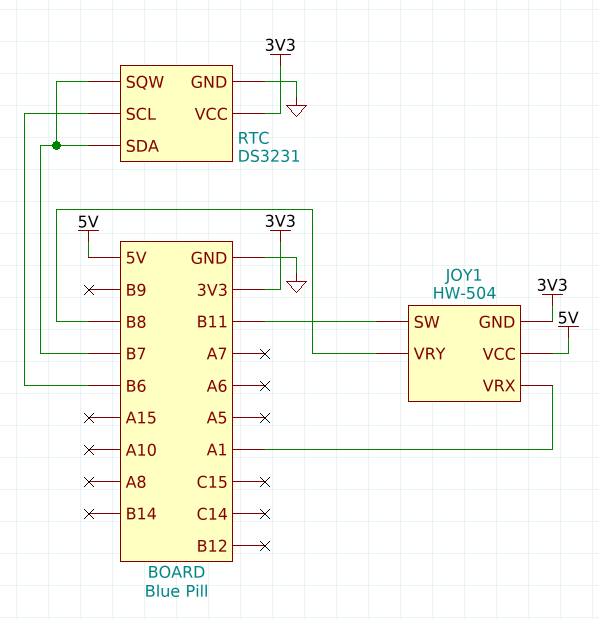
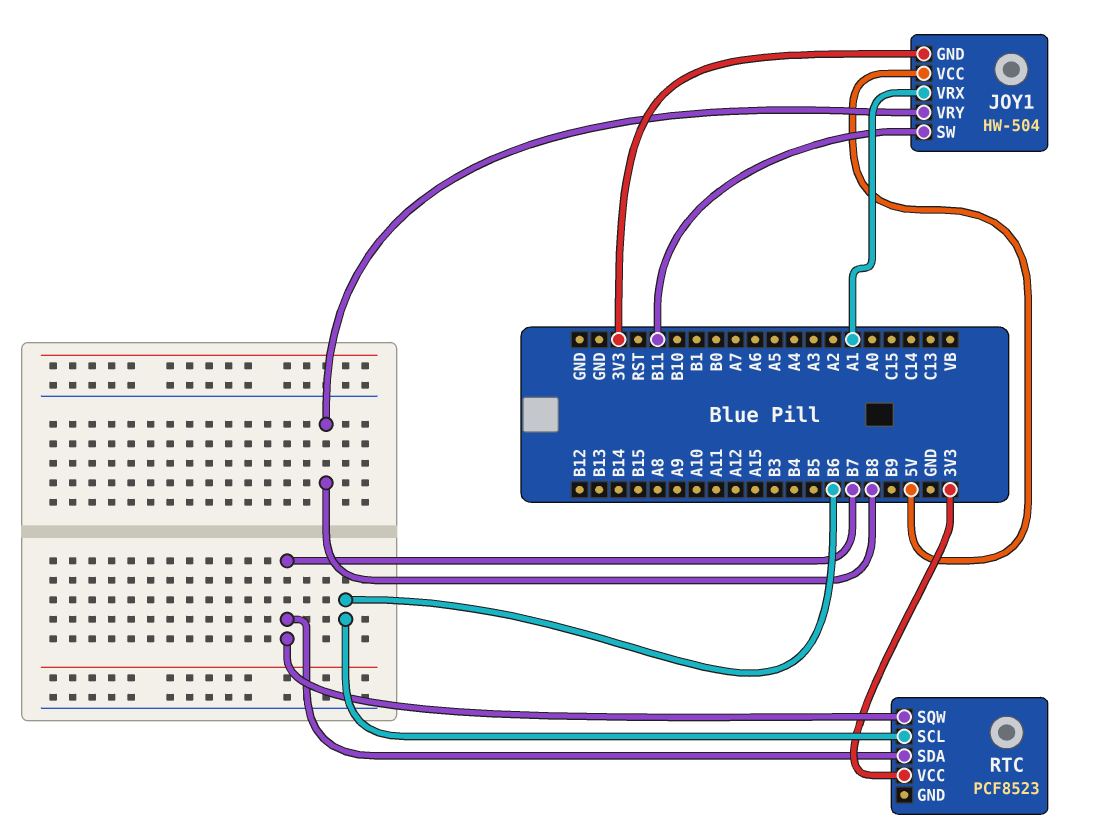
RTC: DS3231 -> PCF8523
RTC pin GND: GND -> none

